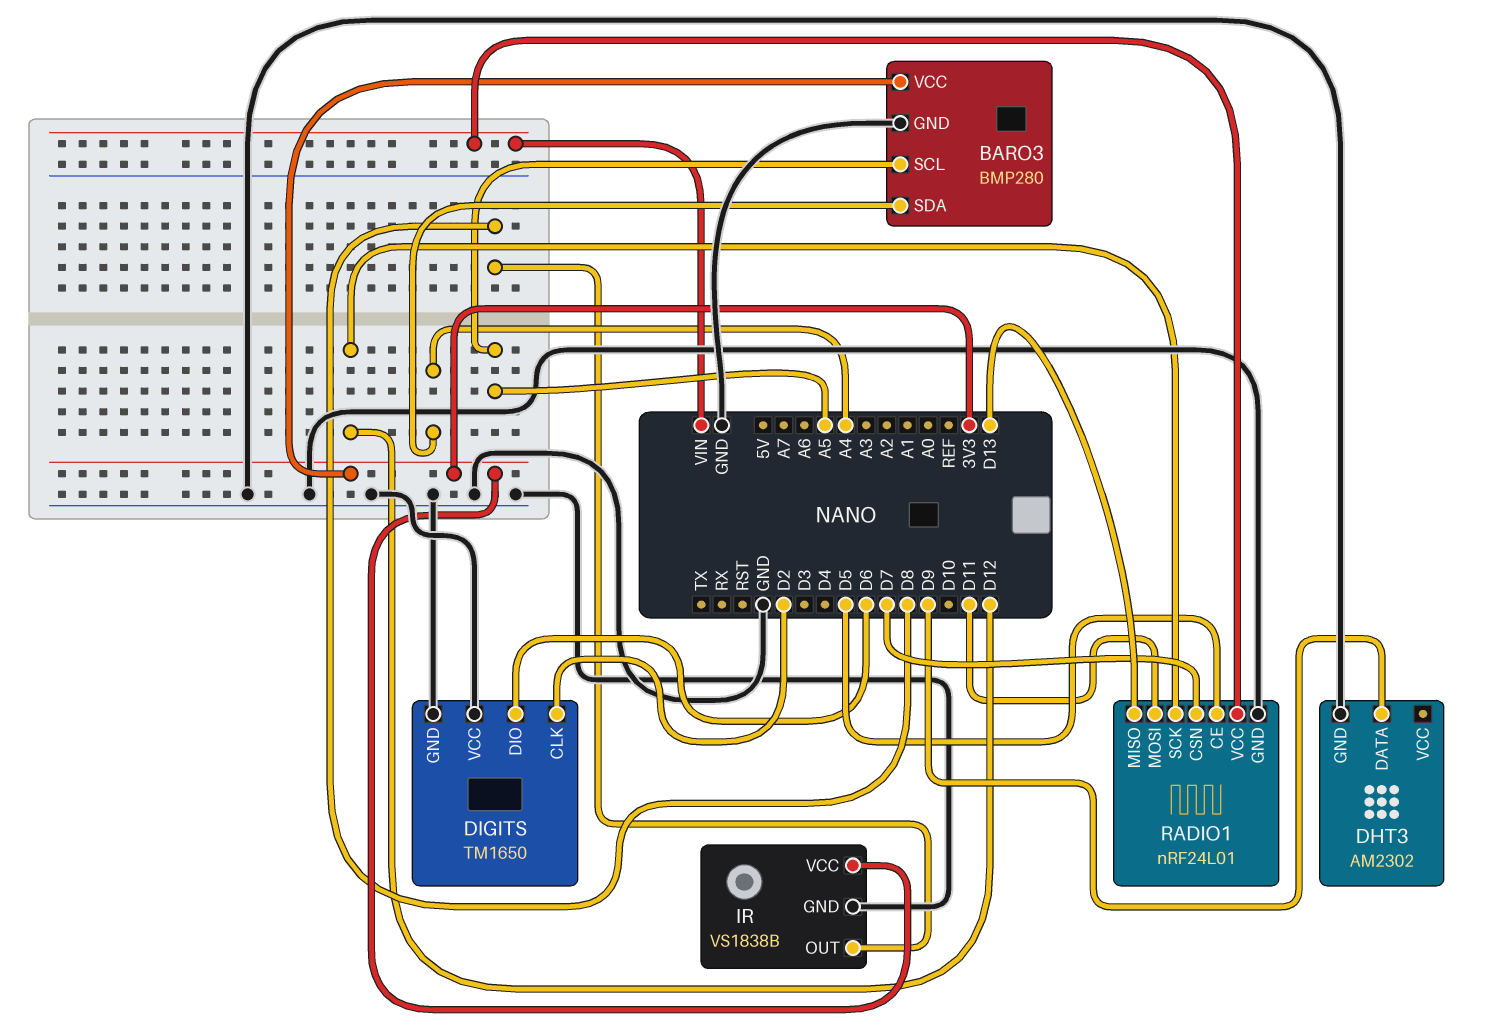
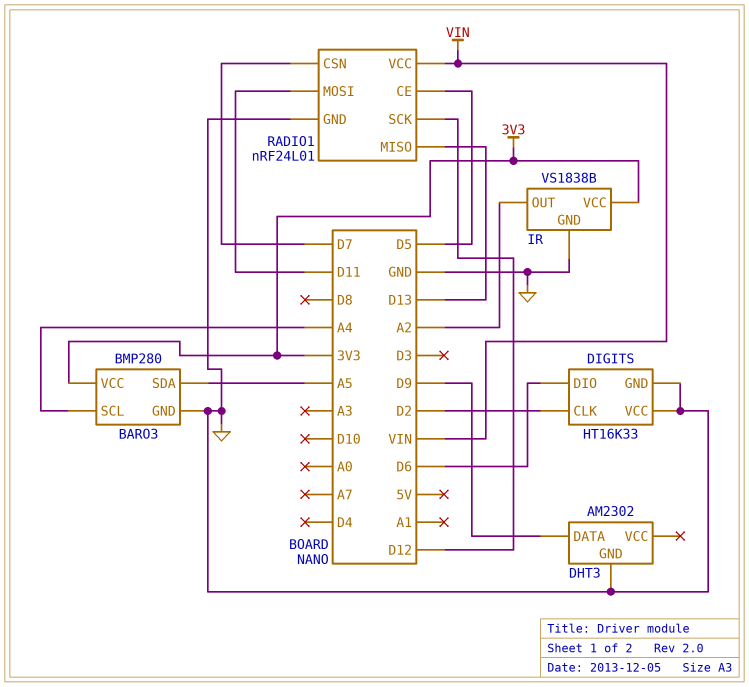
BARO3 pin SCL: A5 -> A4
BARO3 pin SDA: A4 -> A5
DIGITS: TM1650 -> HT16K33
IR pin OUT: D8 -> A2

